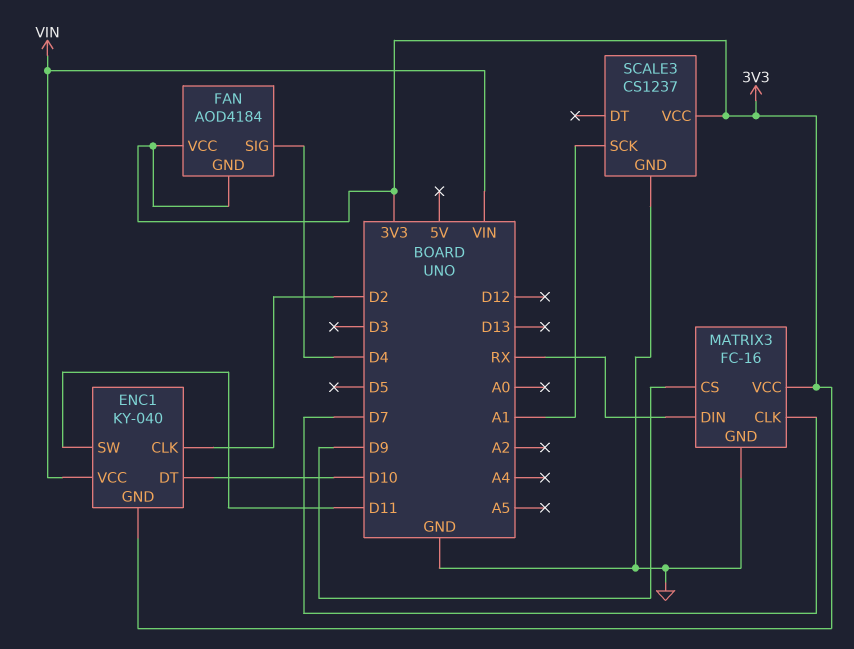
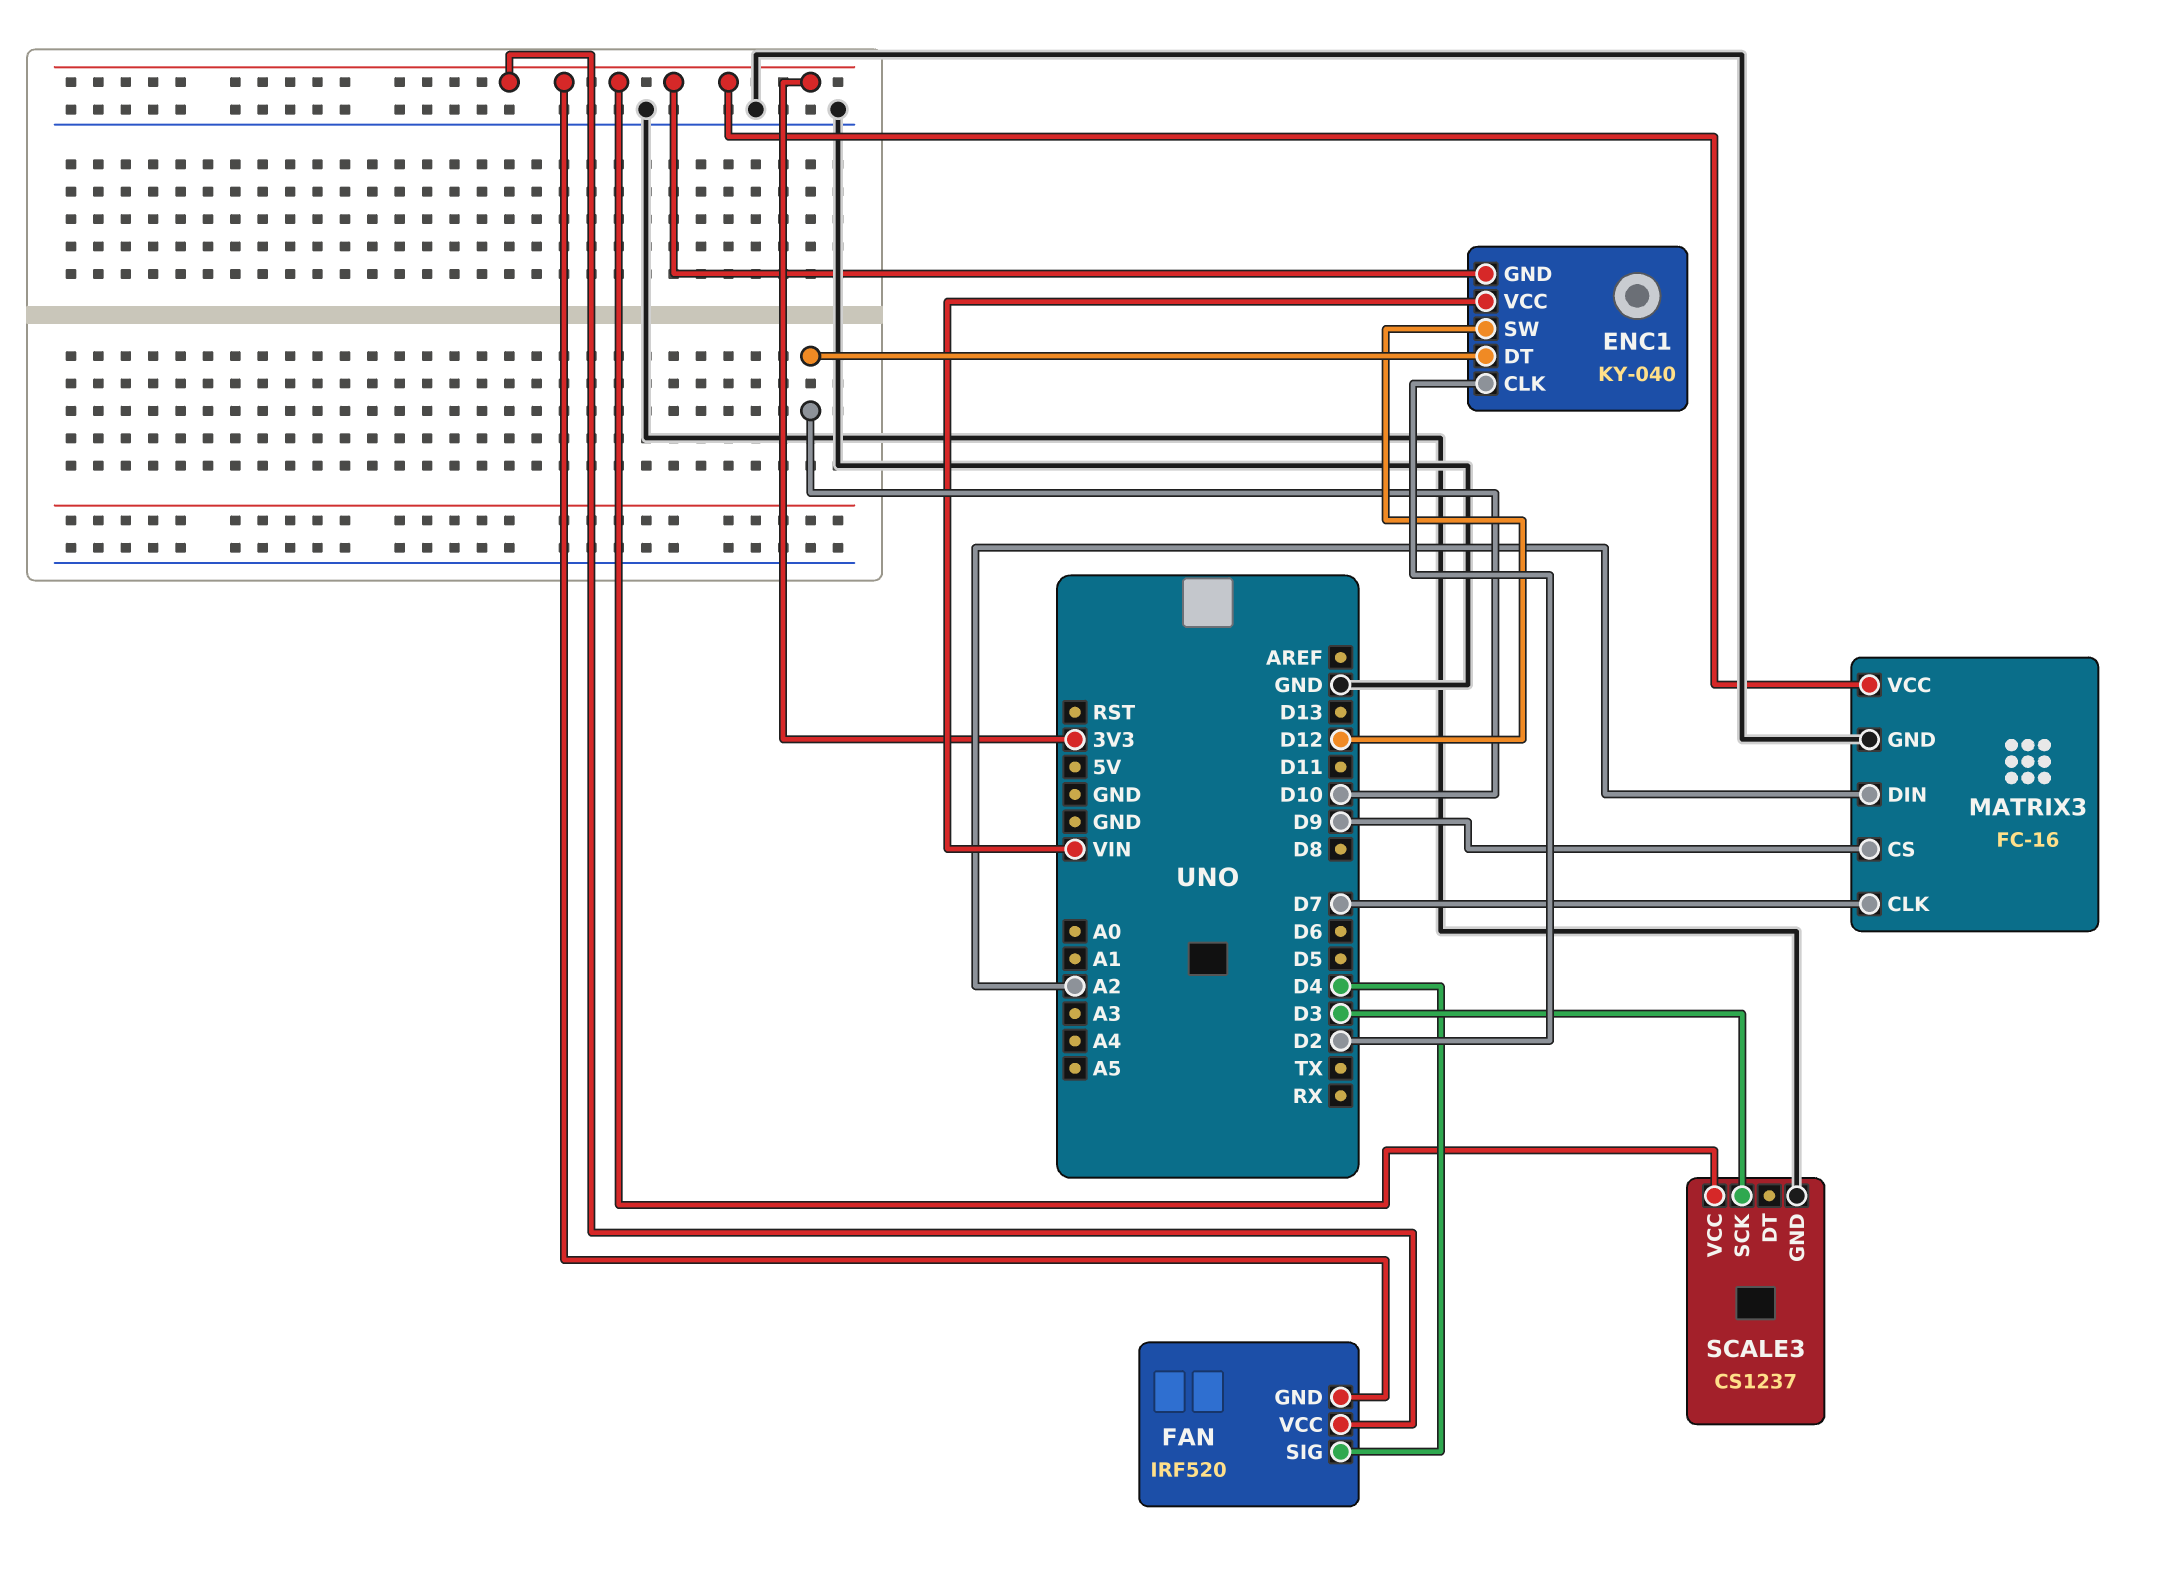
ENC1 pin SW: D11 -> D12
FAN: AOD4184 -> IRF520
MATRIX3 pin DIN: RX -> A2
SCALE3 pin SCK: A1 -> D3

